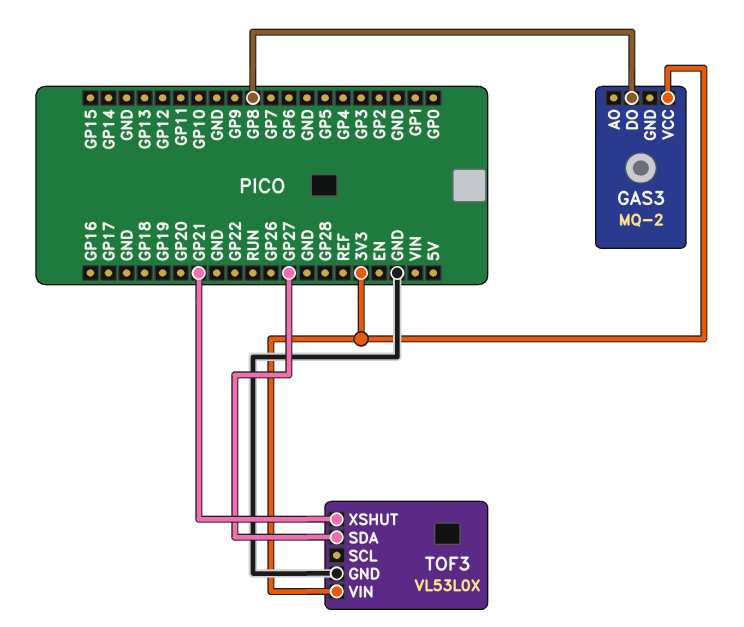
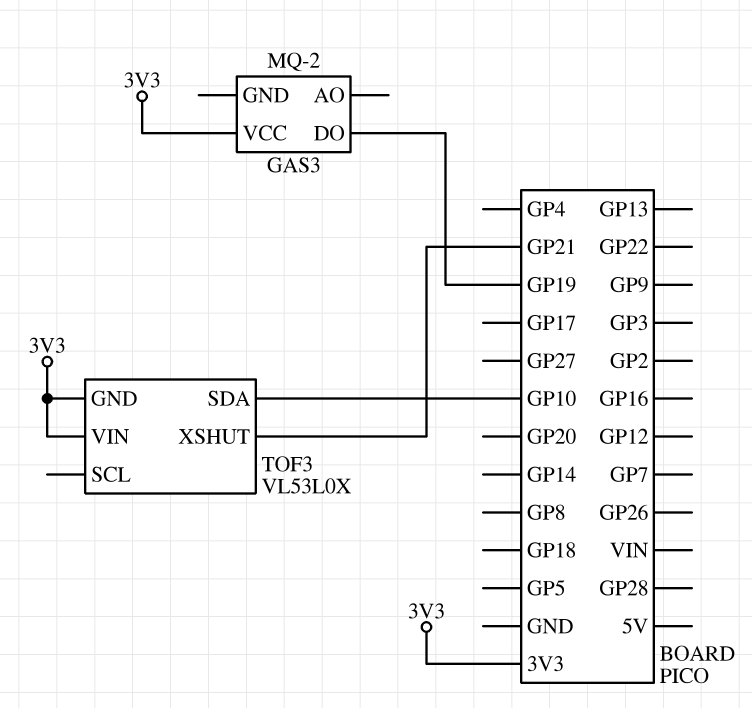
GAS3 pin DO: GP8 -> GP19
TOF3 pin GND: GND -> 3V3
TOF3 pin SDA: GP27 -> GP10

